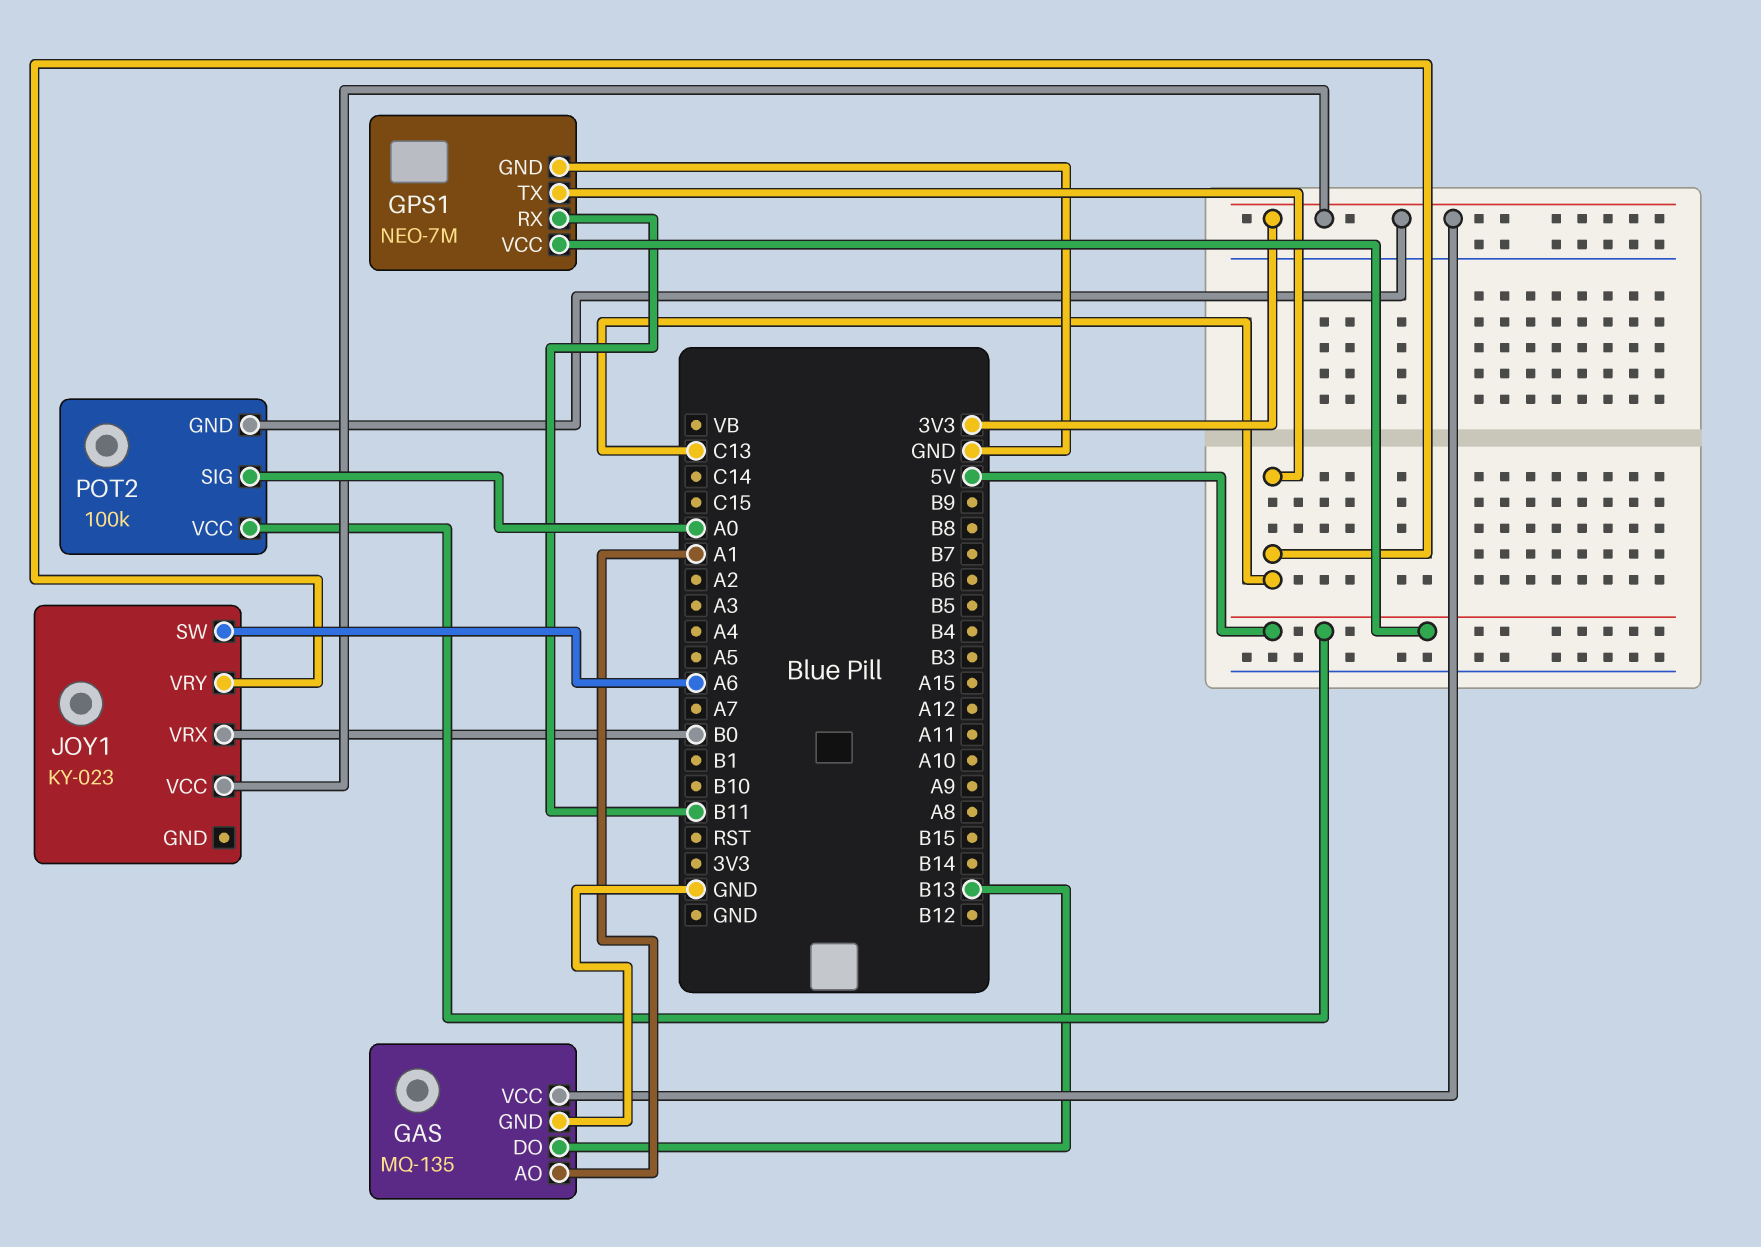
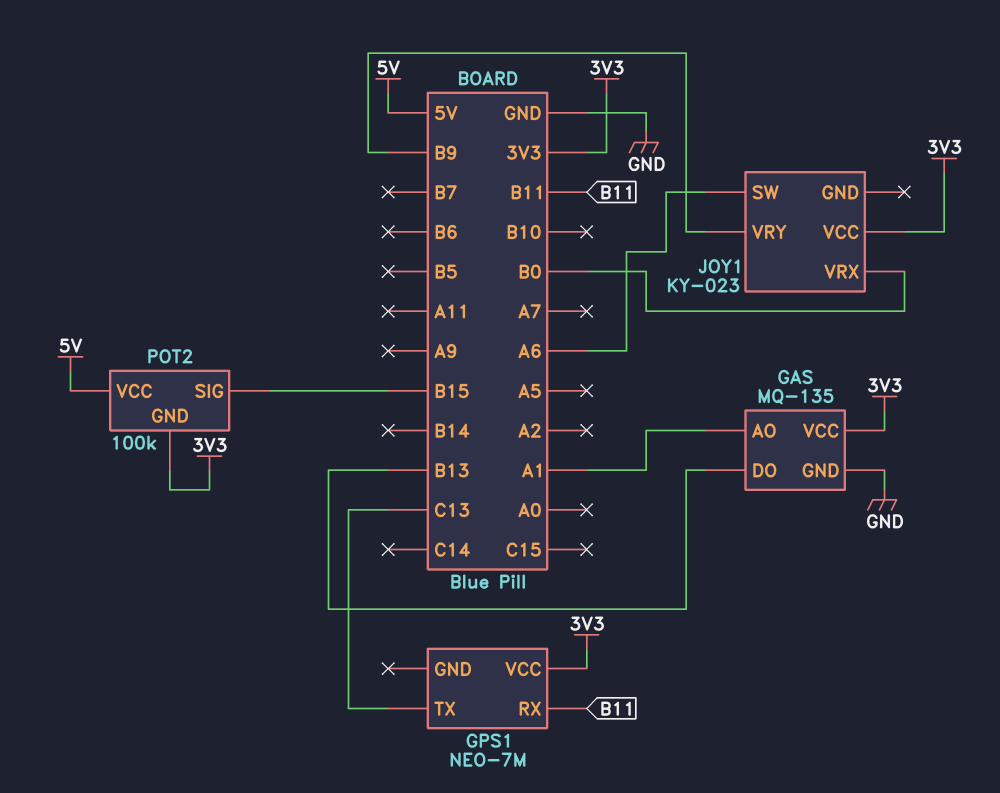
GPS1 pin GND: GND -> none
GPS1 pin VCC: 5V -> 3V3
JOY1 pin VRY: C13 -> B9
POT2 pin SIG: A0 -> B15

